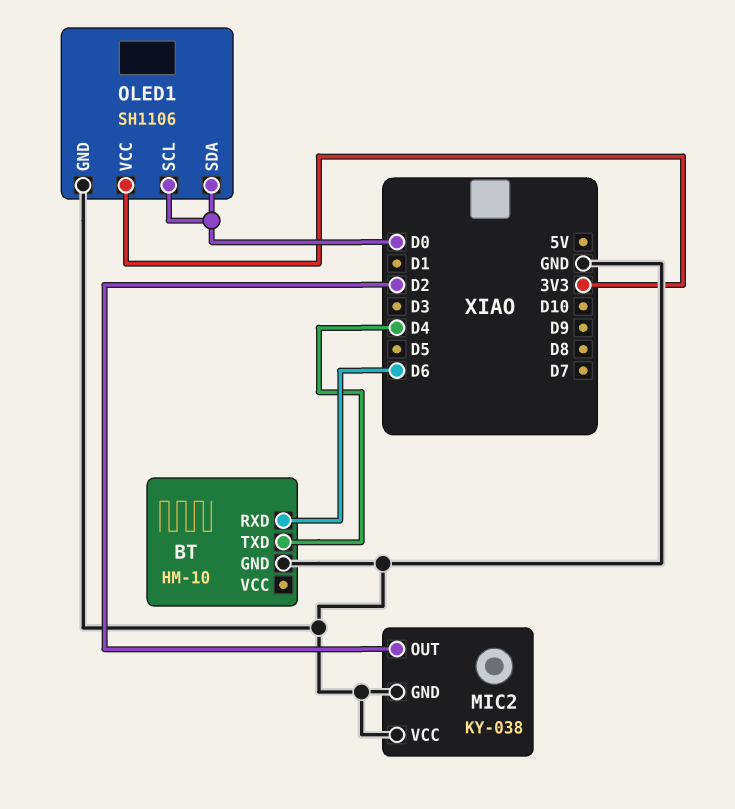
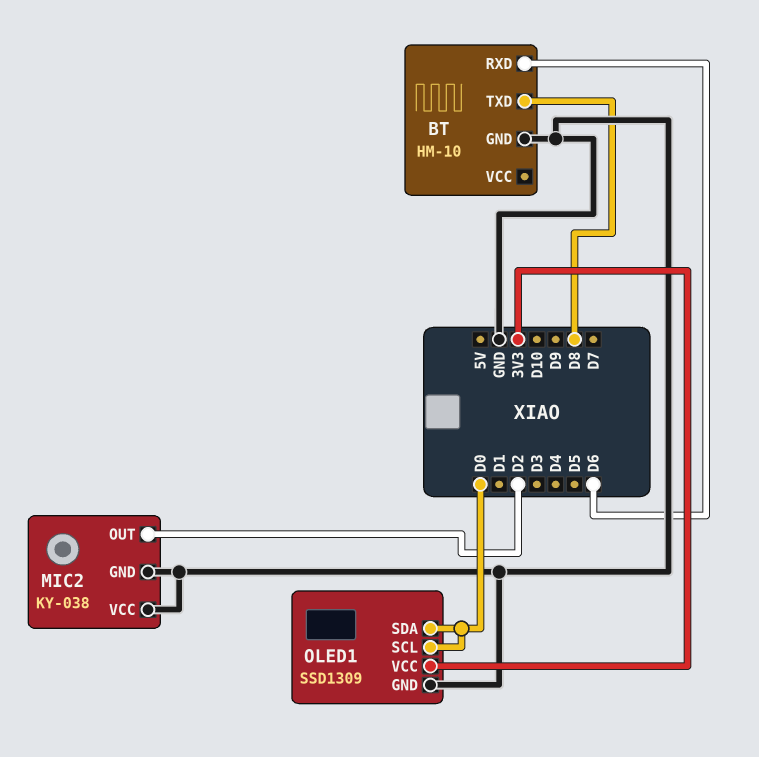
BT pin TXD: D4 -> D8
OLED1: SH1106 -> SSD1309

